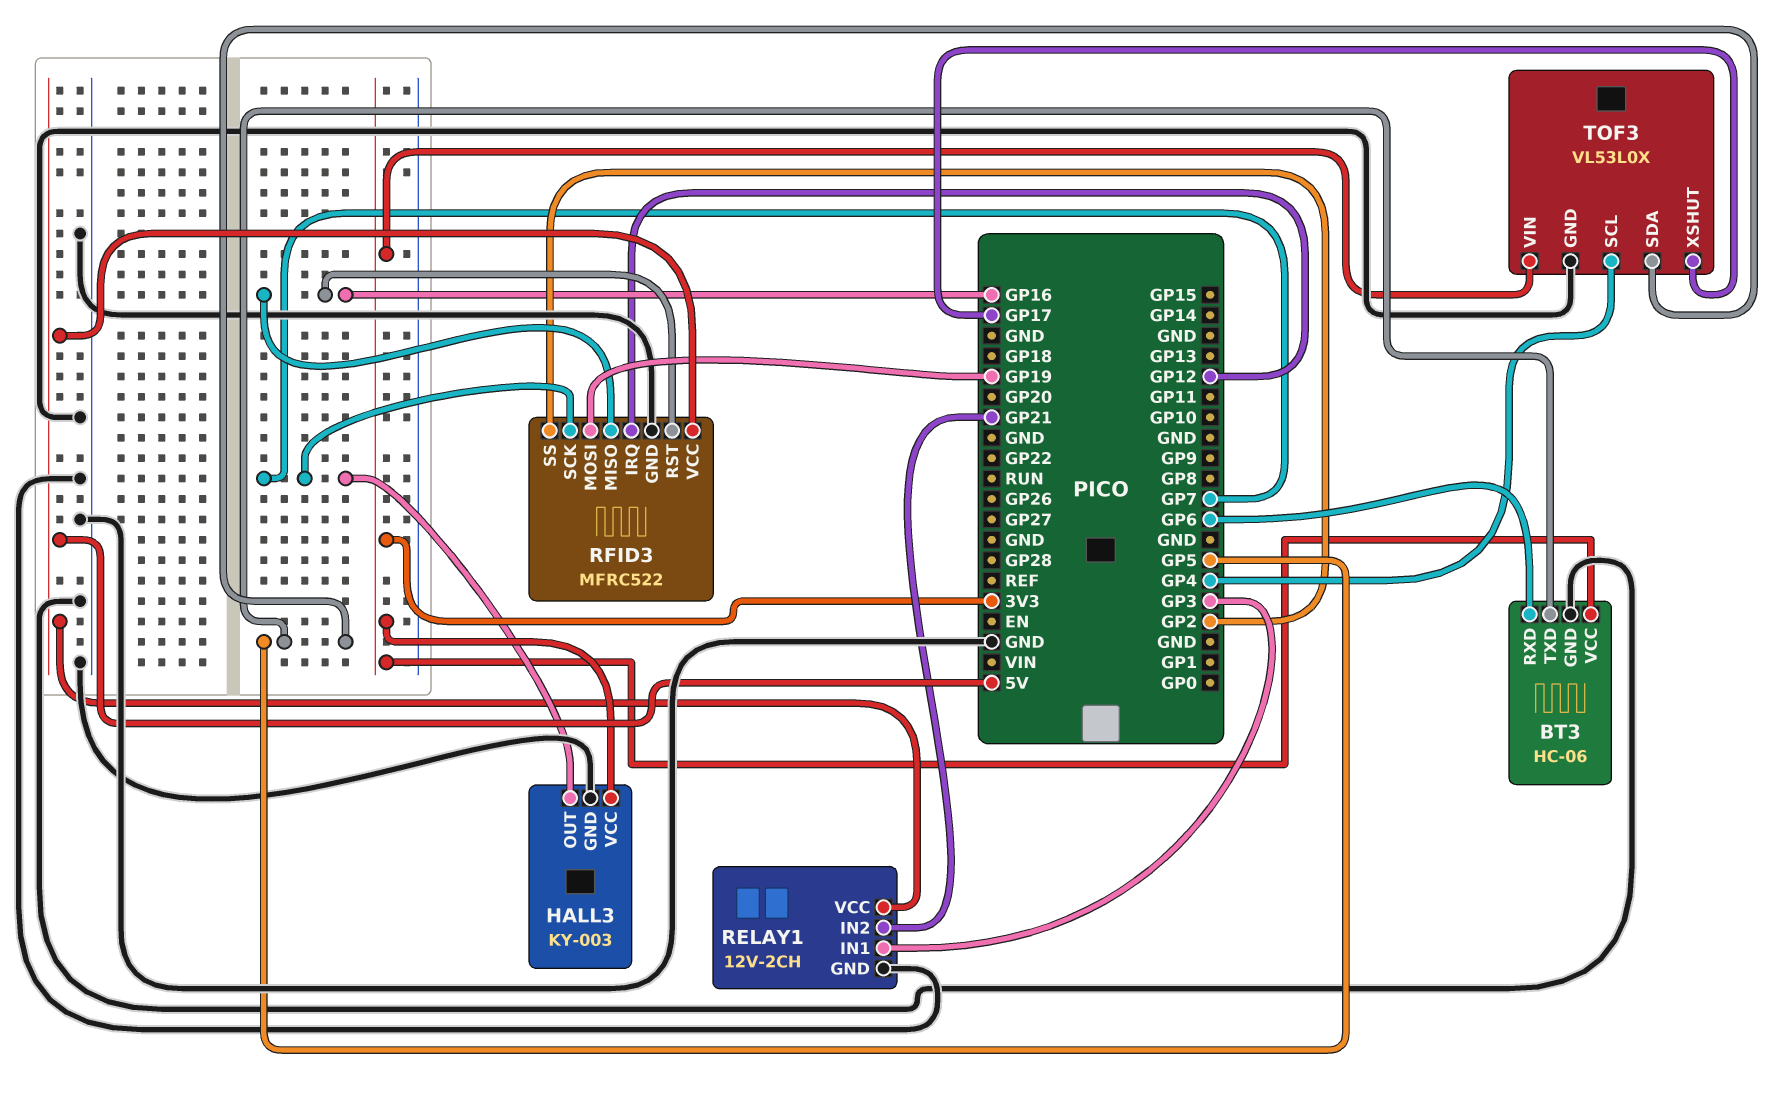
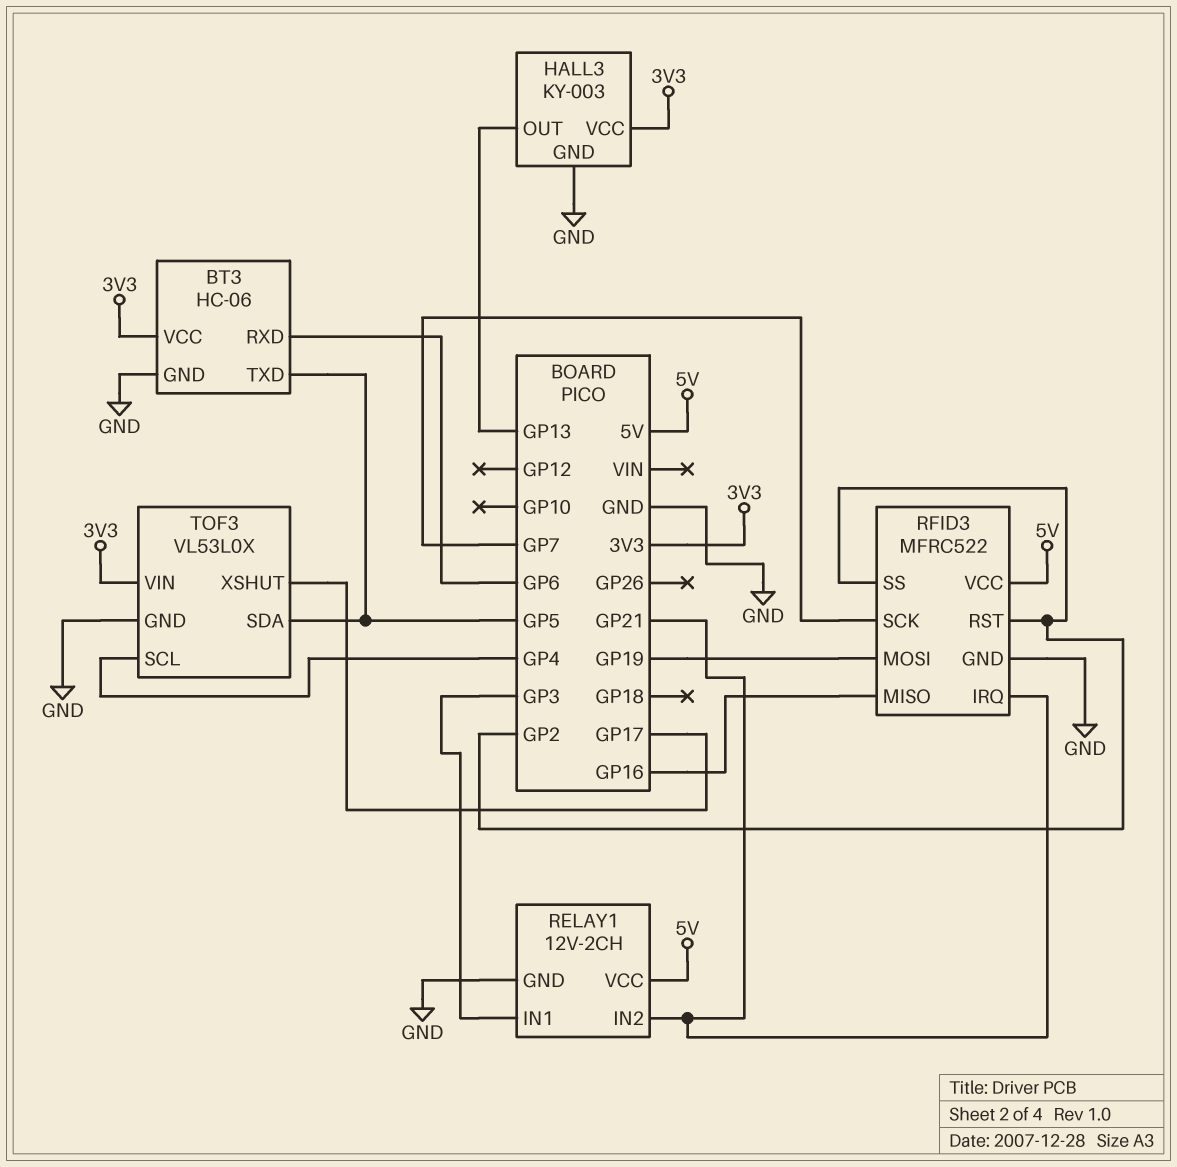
HALL3 pin OUT: GP7 -> GP13
RFID3 pin IRQ: GP12 -> GP21
RFID3 pin RST: GP16 -> GP2

